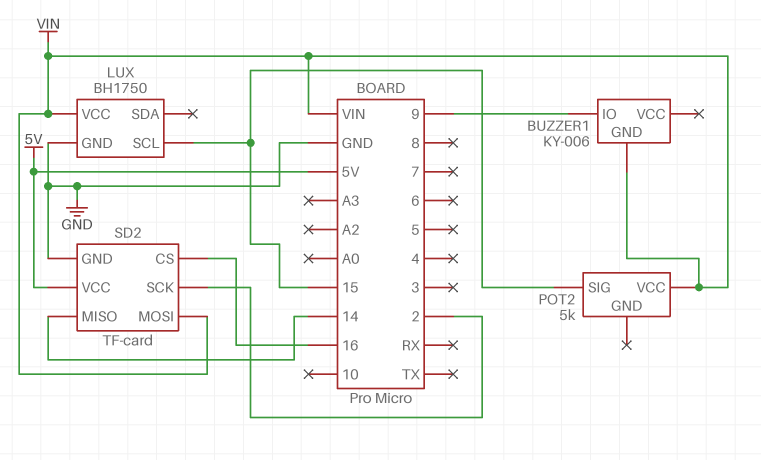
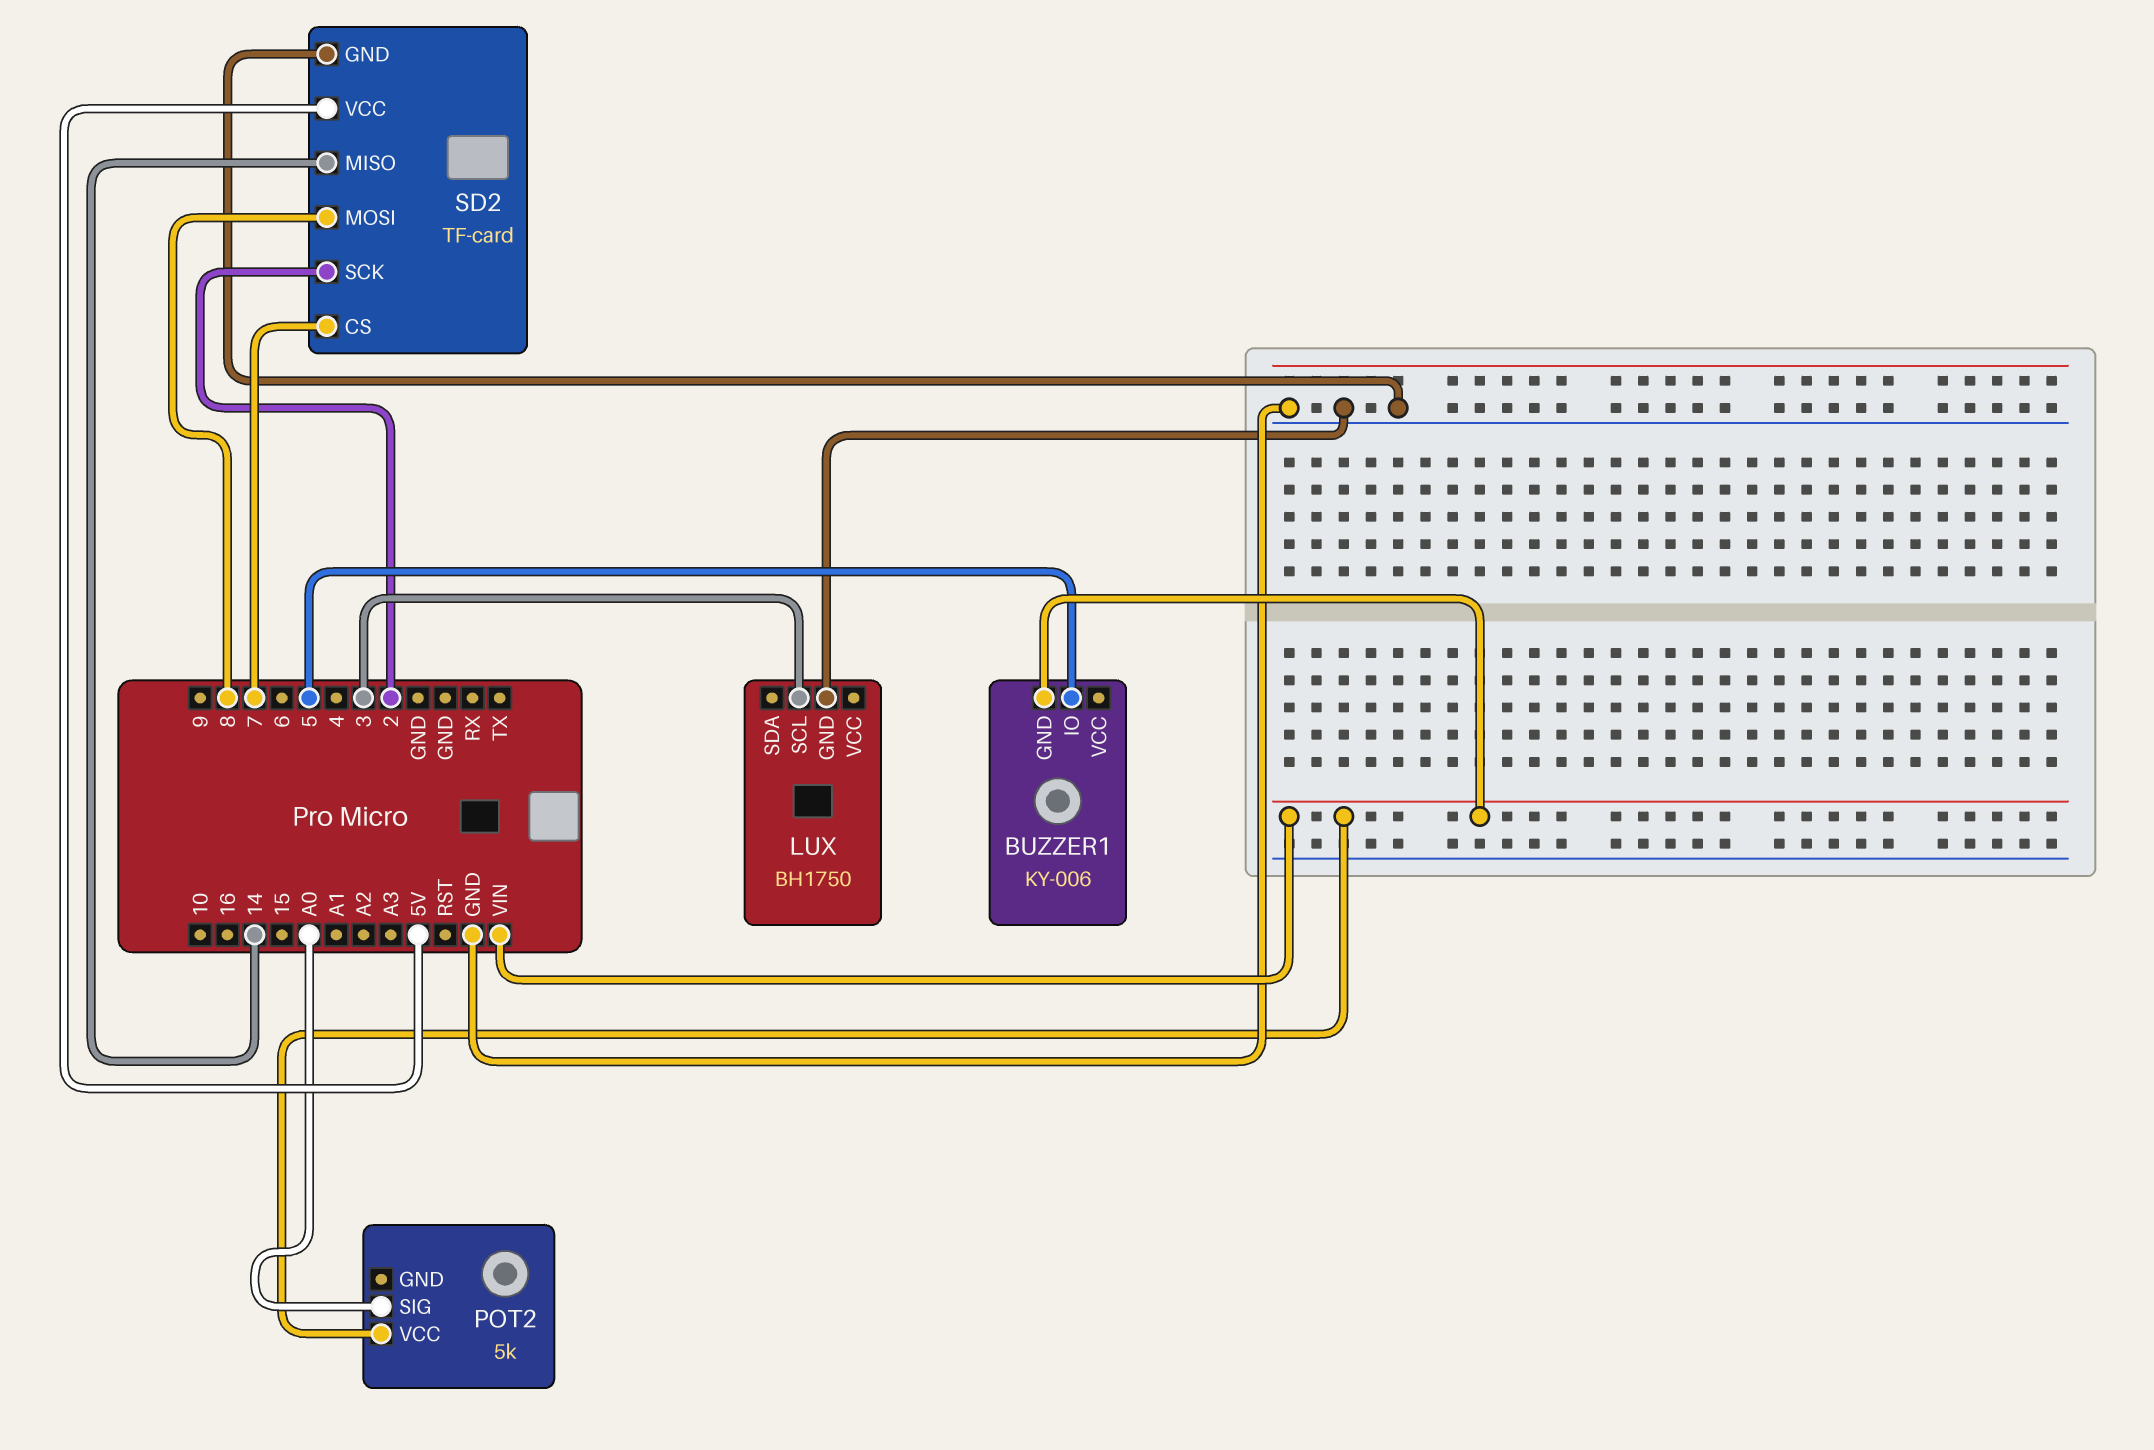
BUZZER1 pin IO: 9 -> 5
LUX pin SCL: 15 -> 3
LUX pin VCC: VIN -> none
POT2 pin SIG: 15 -> A0
SD2 pin CS: 16 -> 7
SD2 pin MOSI: VIN -> 8

